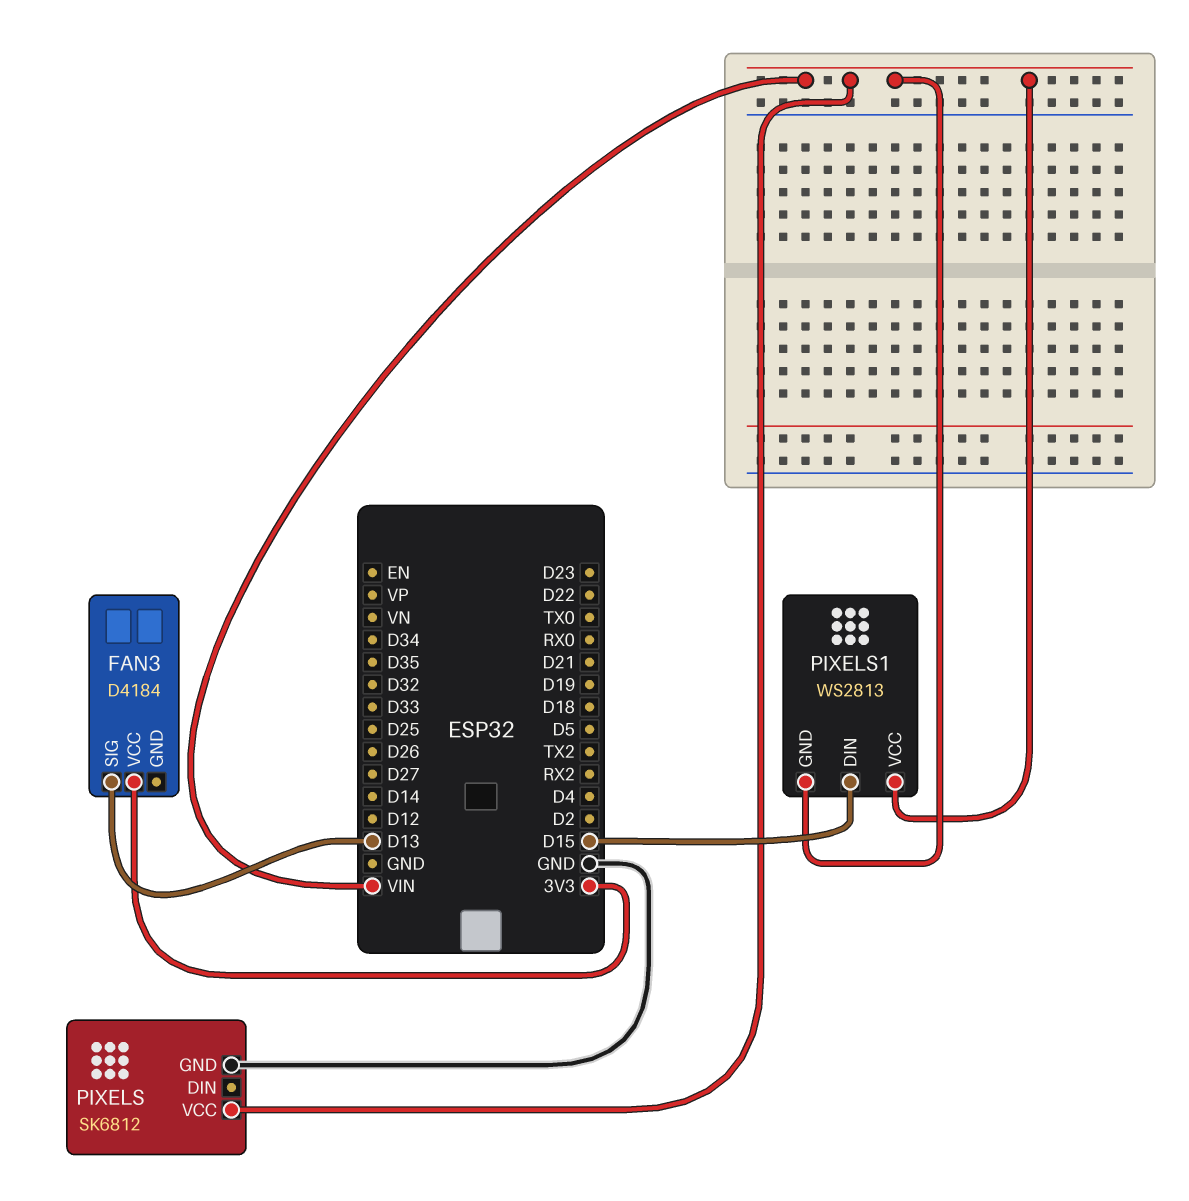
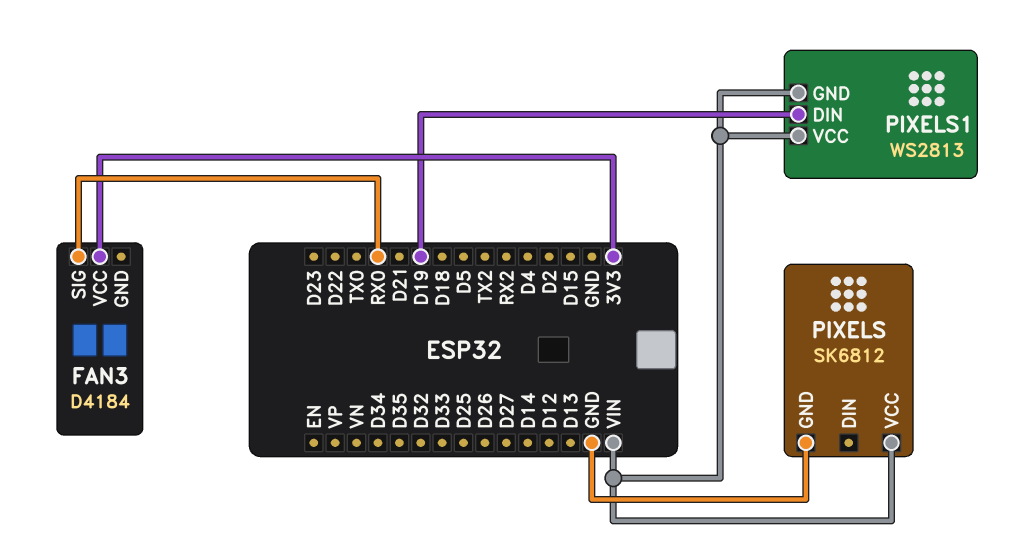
FAN3 pin SIG: D13 -> RX0
PIXELS1 pin DIN: D15 -> D19

